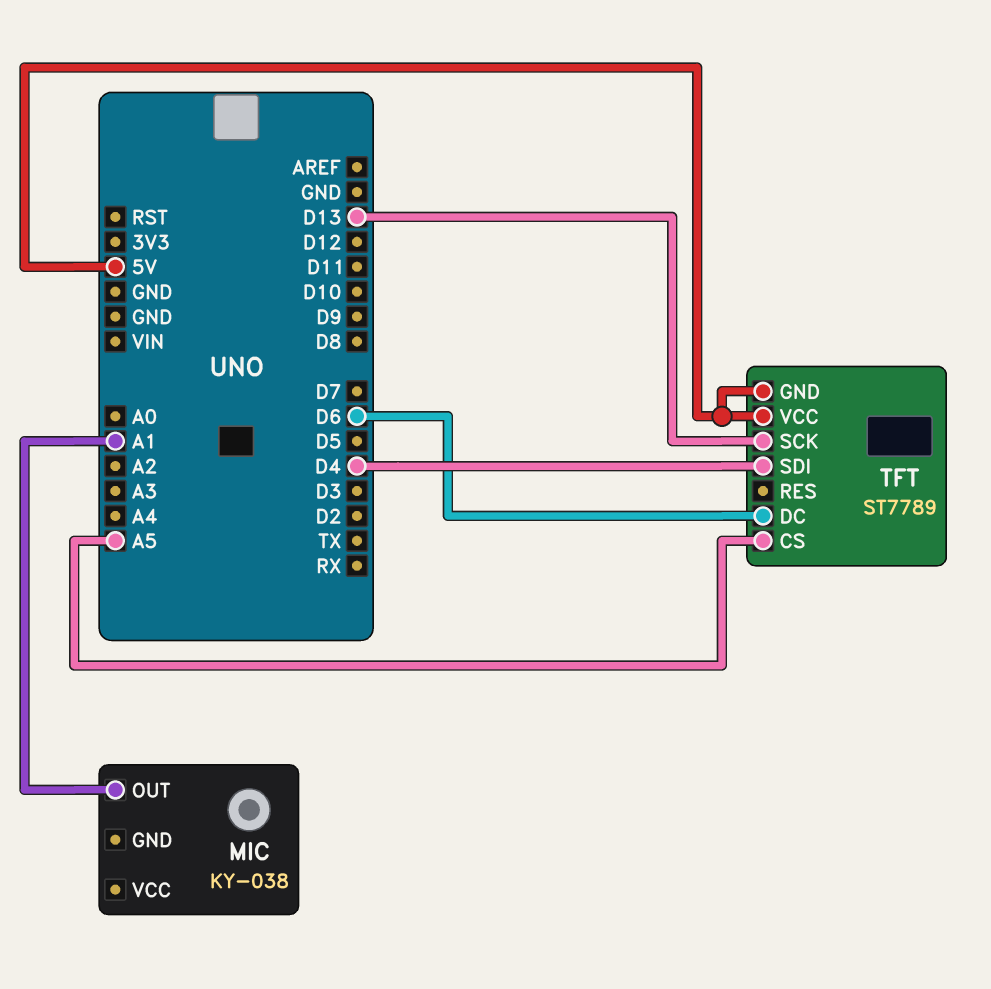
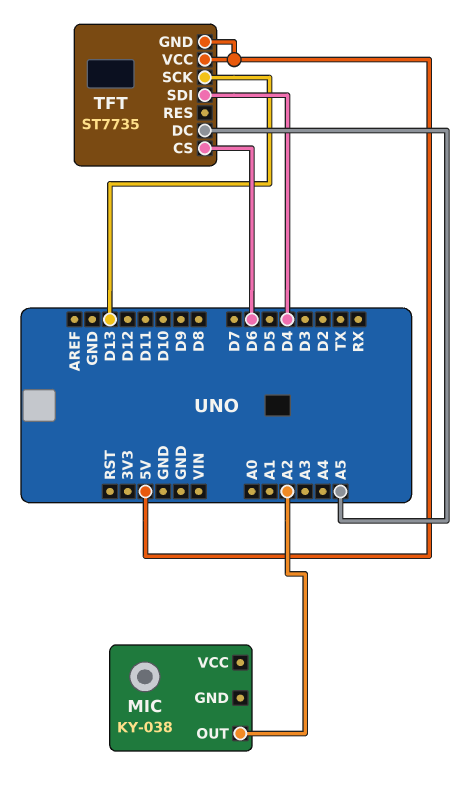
MIC pin OUT: A1 -> A2
TFT: ST7789 -> ST7735
TFT pin CS: A5 -> D6
TFT pin DC: D6 -> A5

